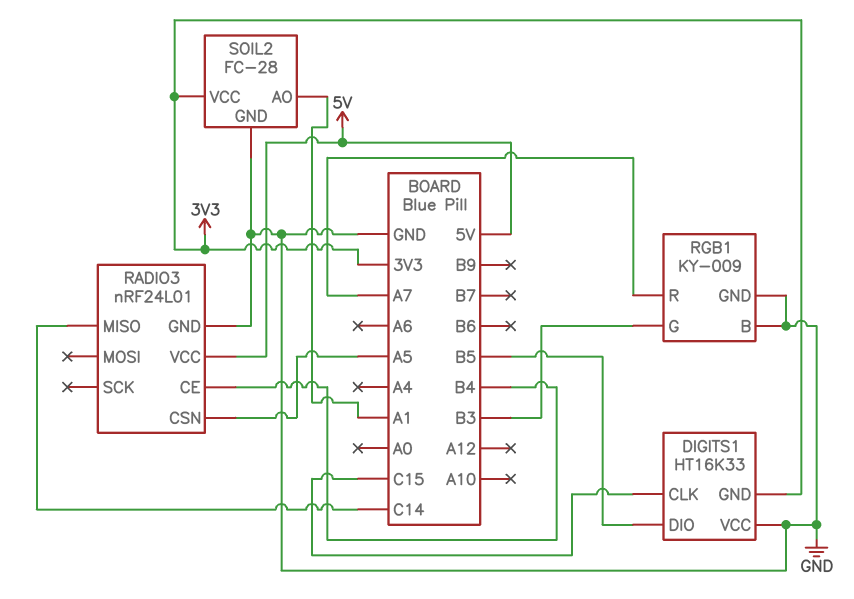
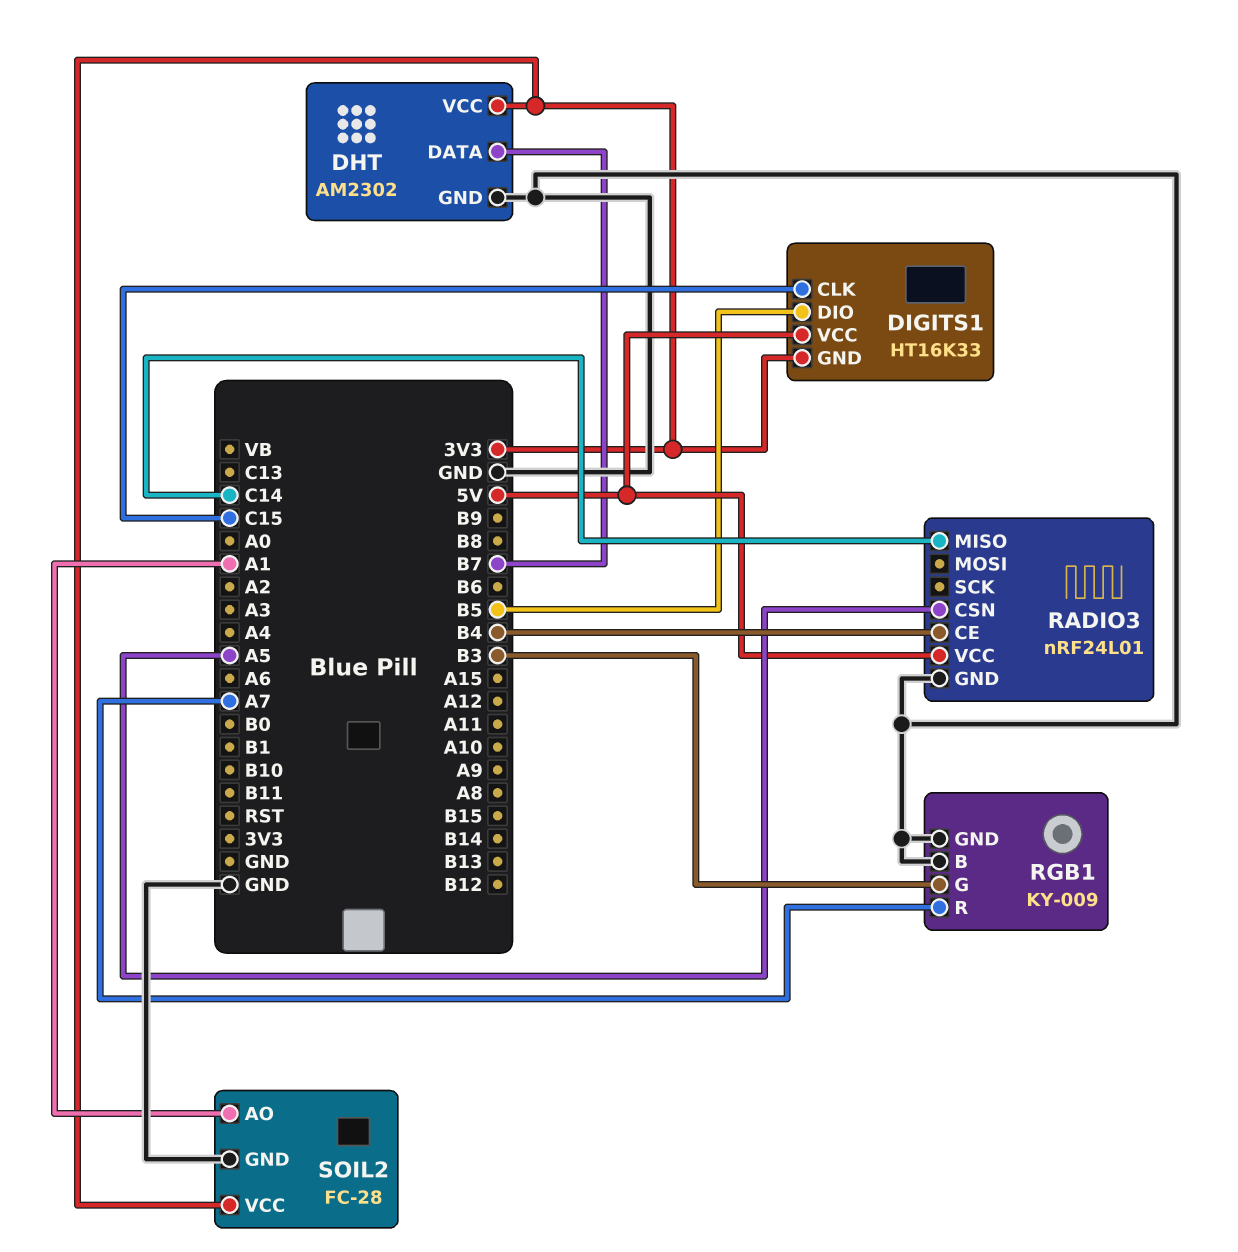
DHT: none -> AM2302
DHT pin DATA: none -> B7
DHT pin GND: none -> GND
DHT pin VCC: none -> 3V3
DIGITS1 pin VCC: GND -> 5V

